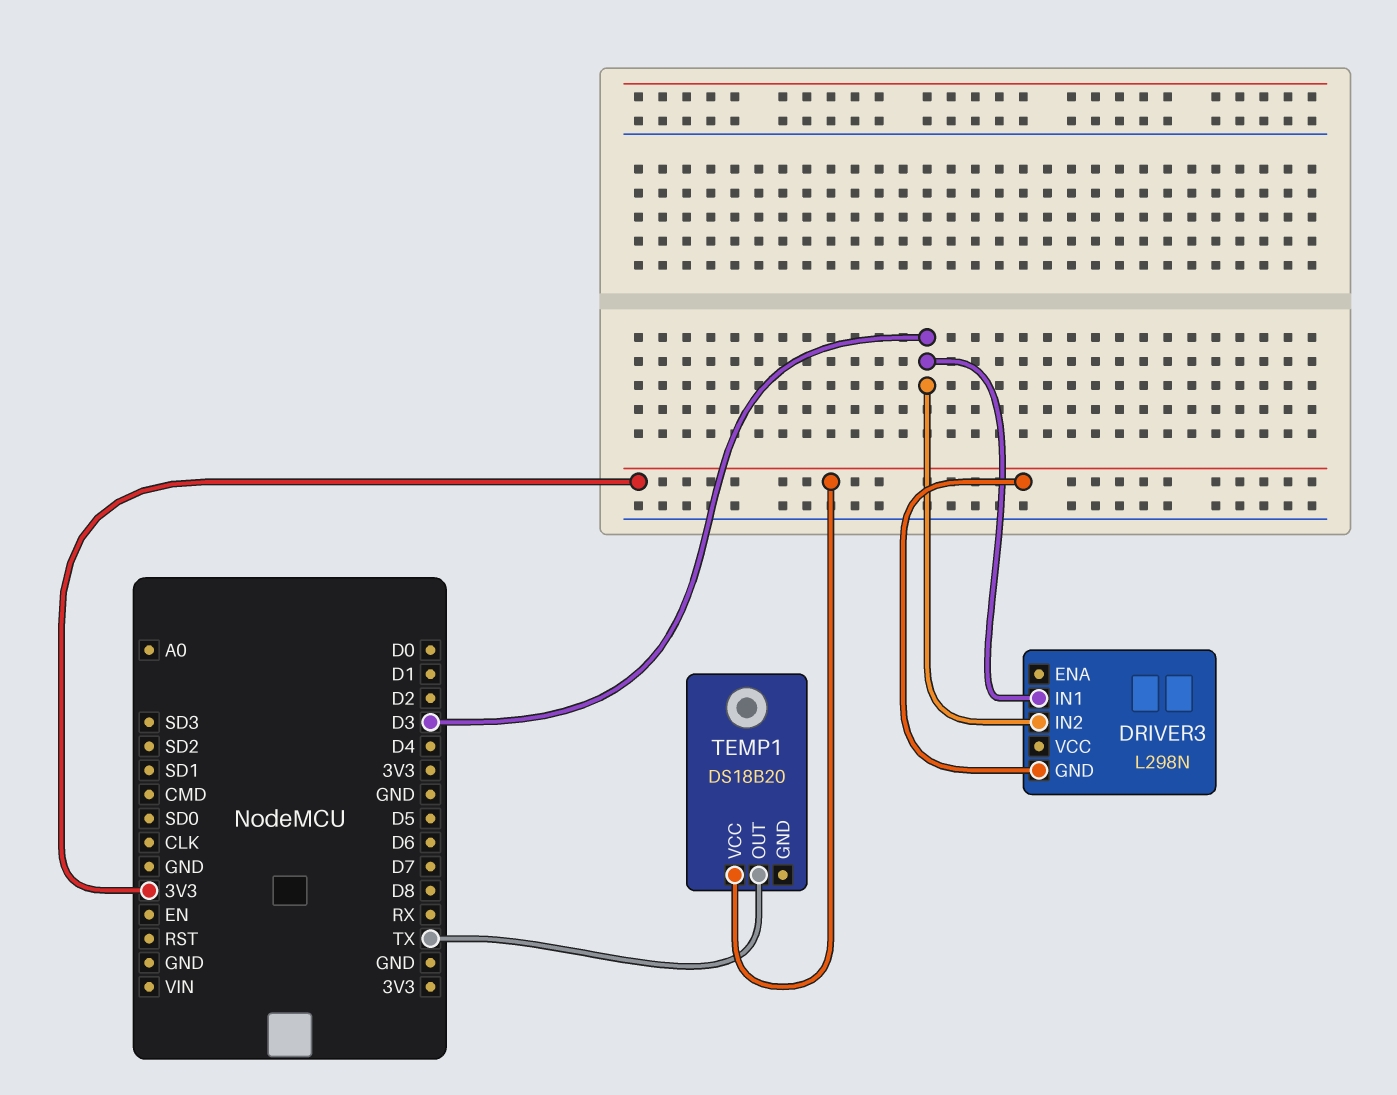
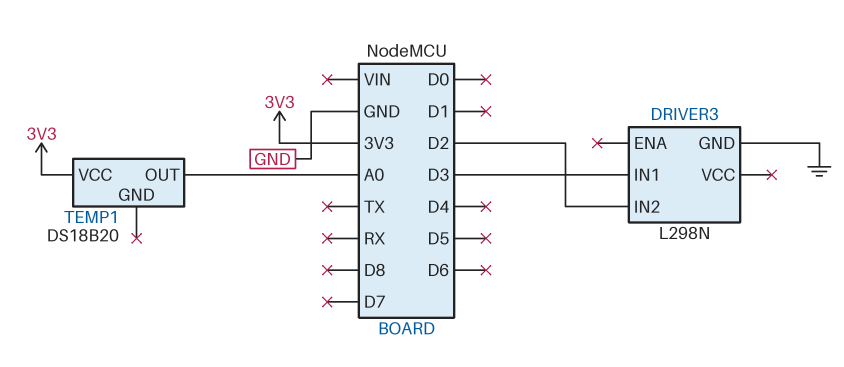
DRIVER3 pin GND: 3V3 -> GND
DRIVER3 pin IN2: D3 -> D2
TEMP1 pin OUT: TX -> A0

